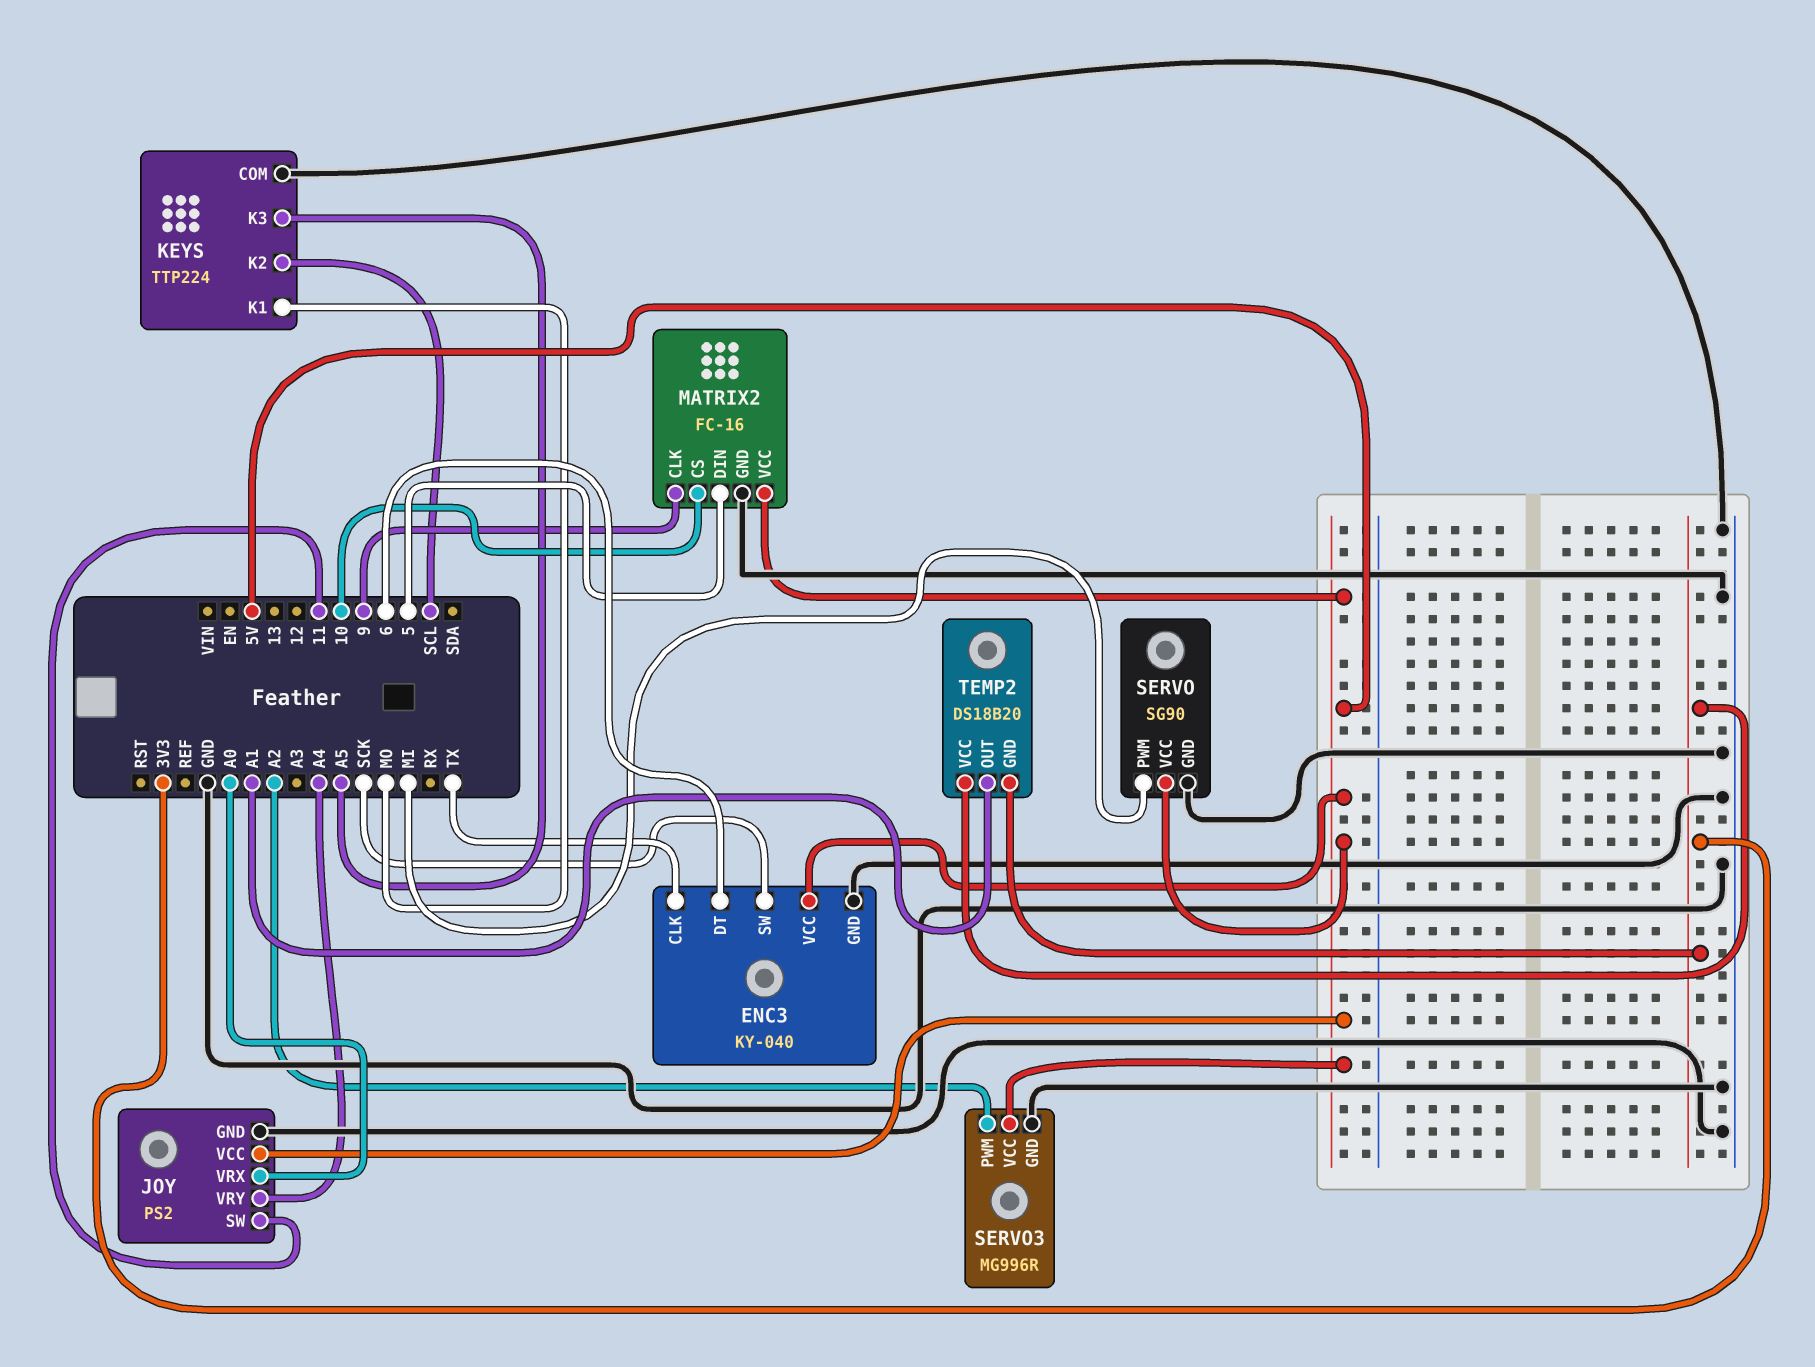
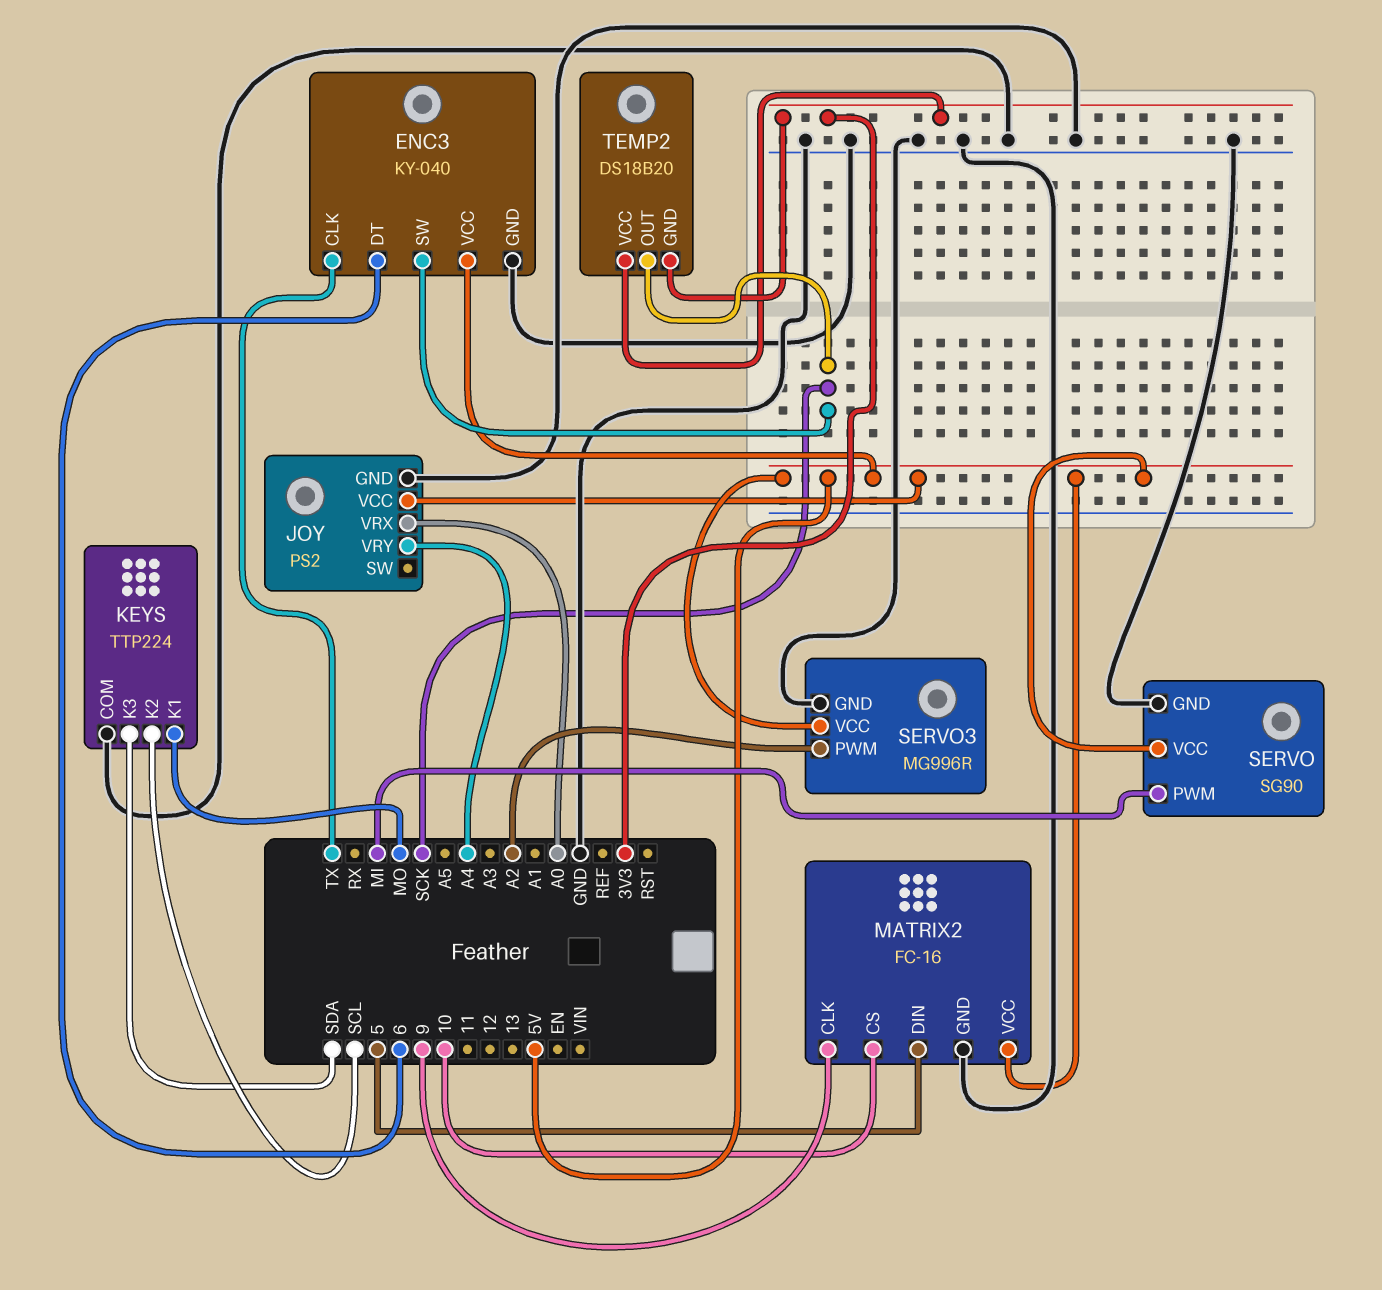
JOY pin SW: 11 -> none
KEYS pin K3: A5 -> SDA
TEMP2 pin OUT: A1 -> SCK

